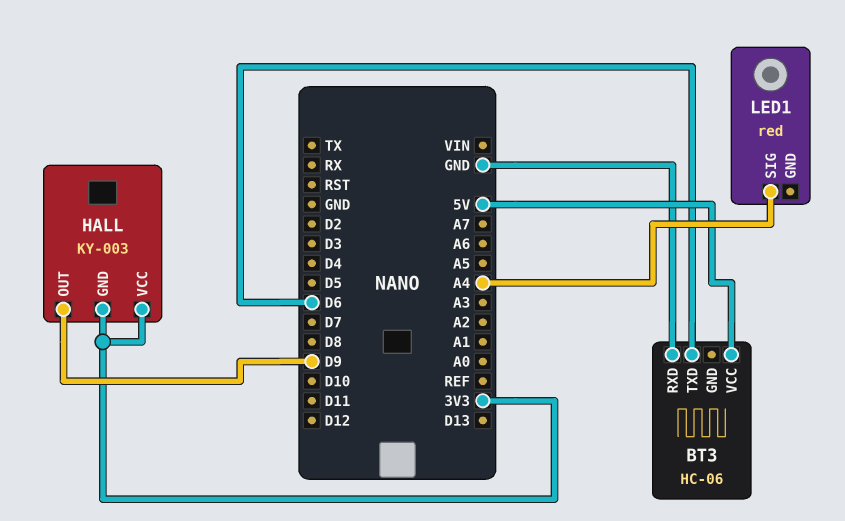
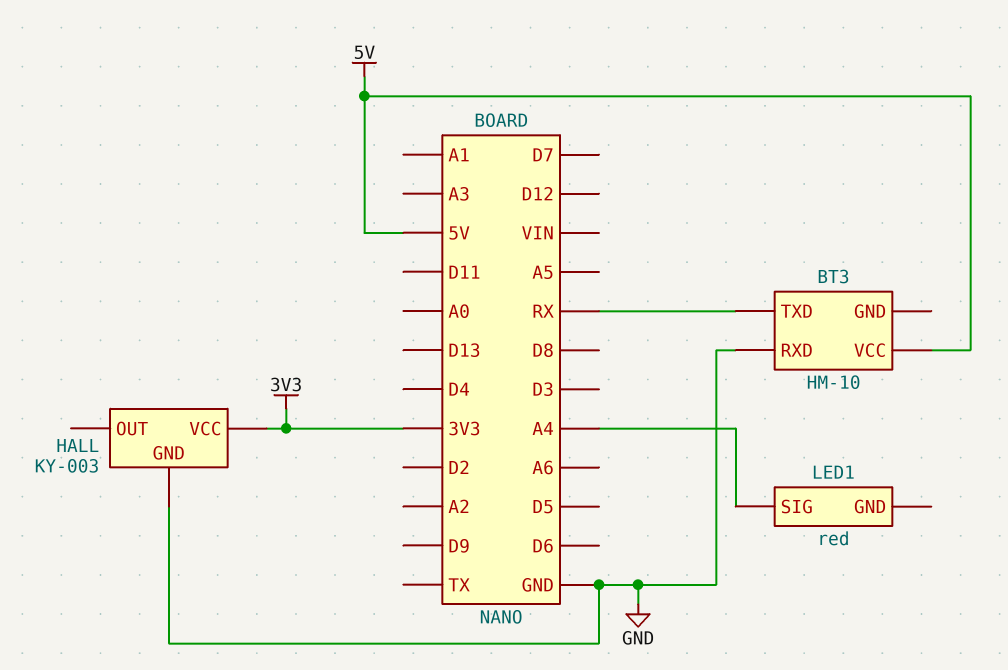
BT3: HC-06 -> HM-10
BT3 pin TXD: D6 -> RX
HALL pin GND: 3V3 -> GND
HALL pin OUT: D9 -> none

